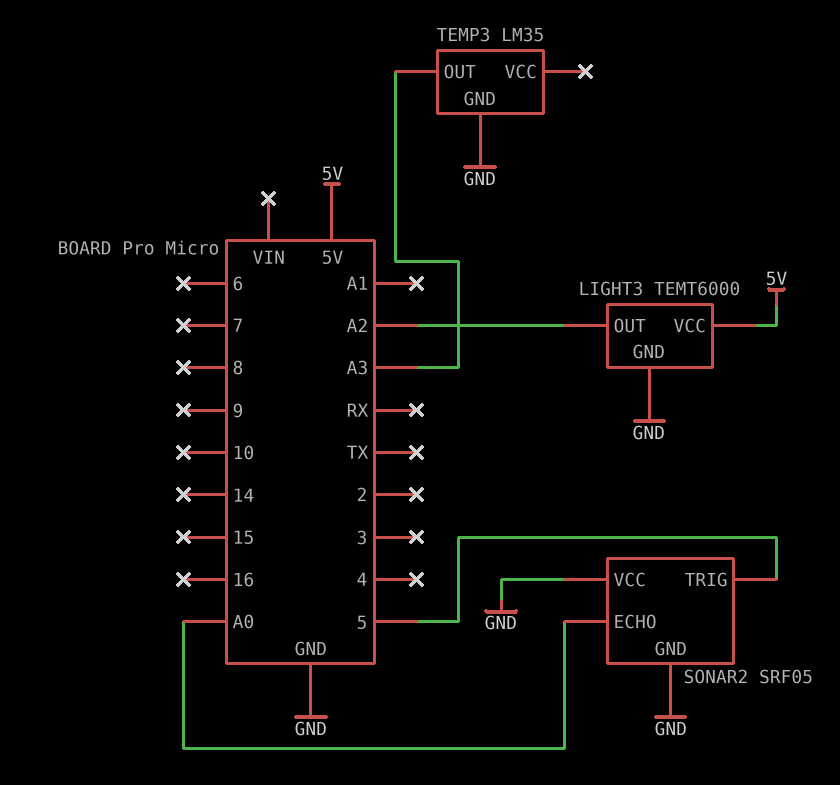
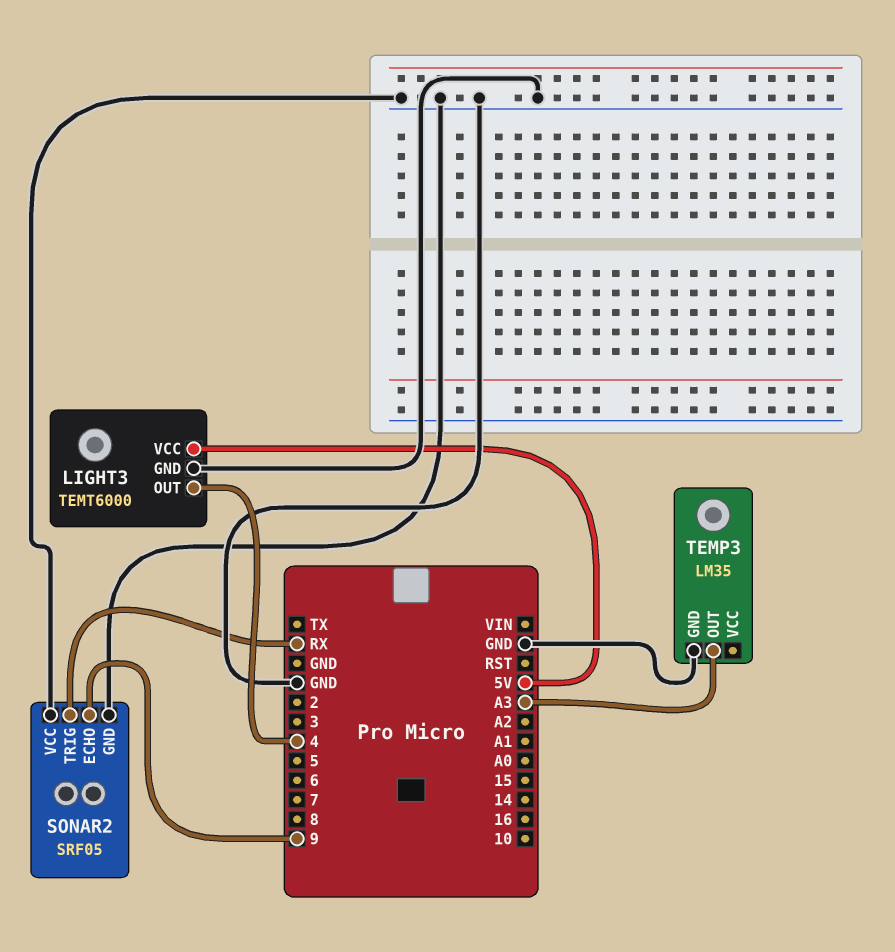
LIGHT3 pin OUT: A2 -> 4
SONAR2 pin ECHO: A0 -> 9
SONAR2 pin TRIG: 5 -> RX

